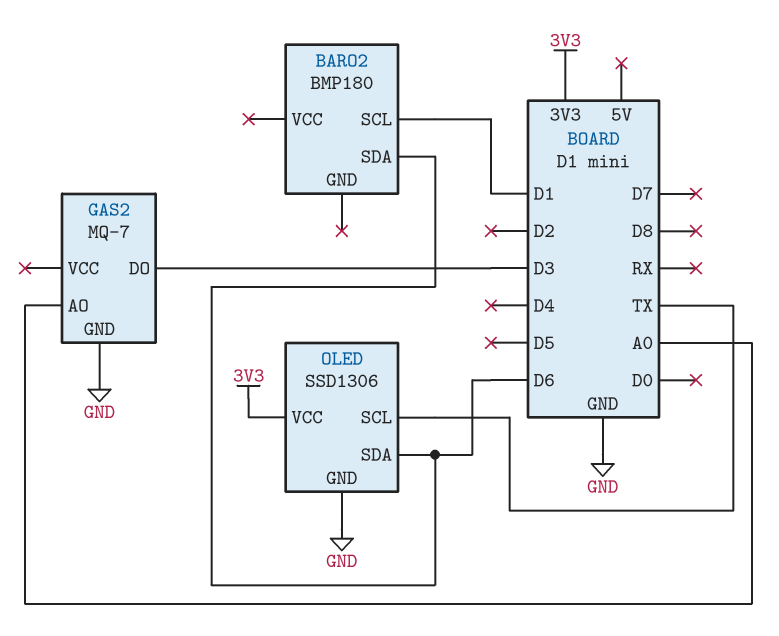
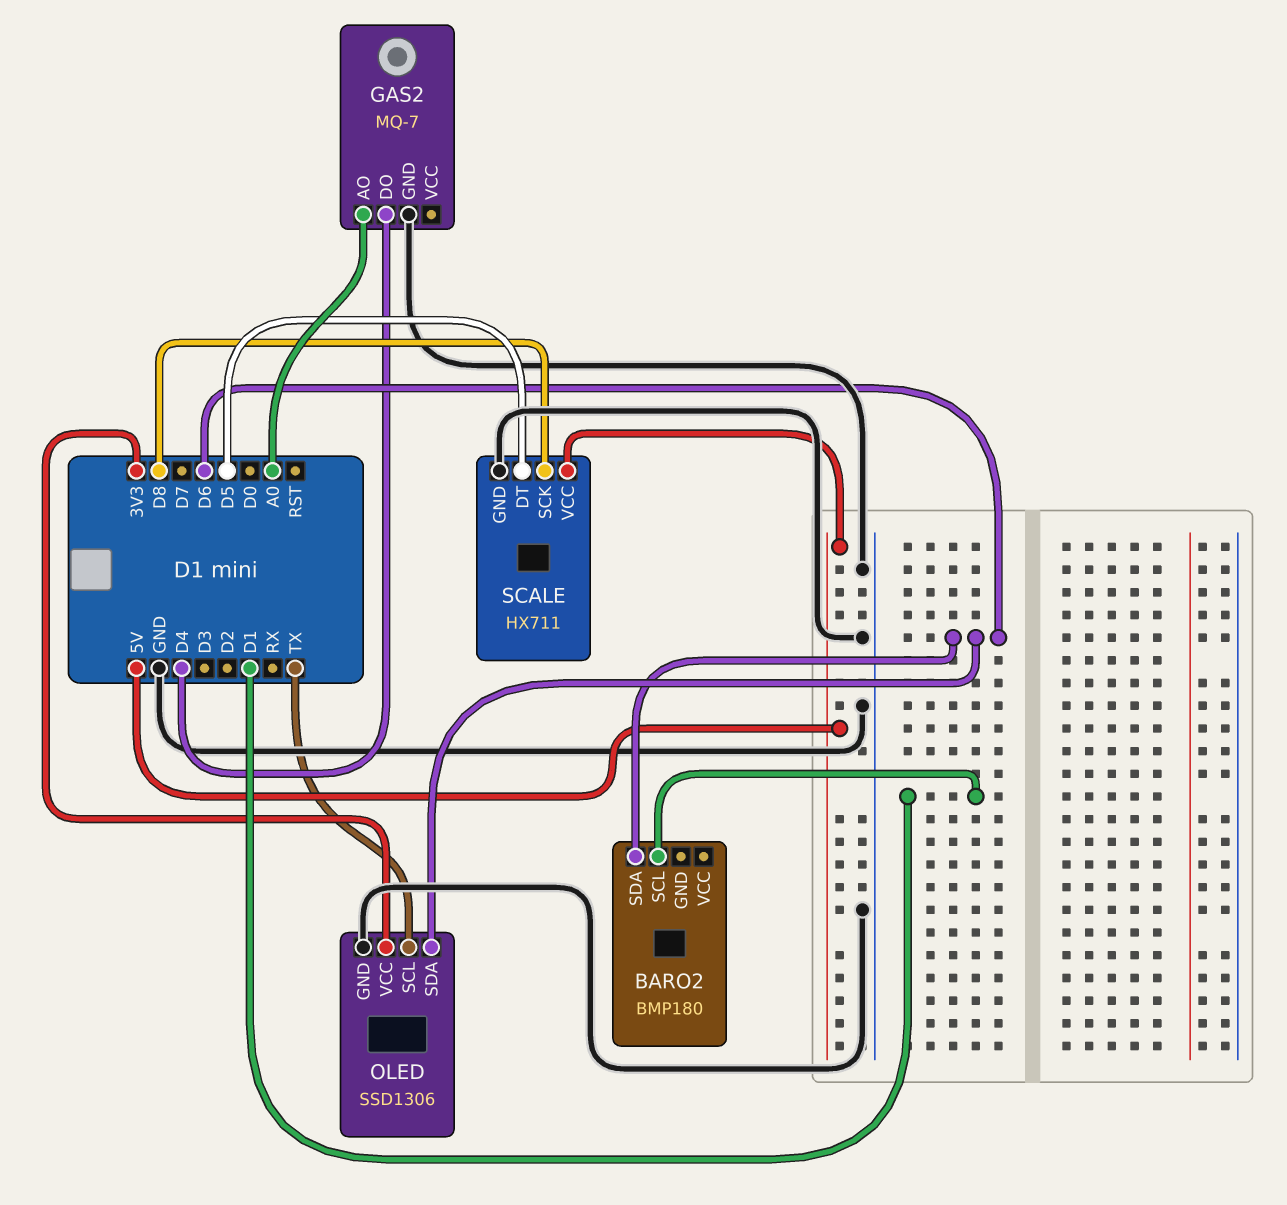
GAS2 pin DO: D3 -> D4
SCALE: none -> HX711
SCALE pin DT: none -> D5
SCALE pin GND: none -> GND
SCALE pin SCK: none -> D8
SCALE pin VCC: none -> 5V

